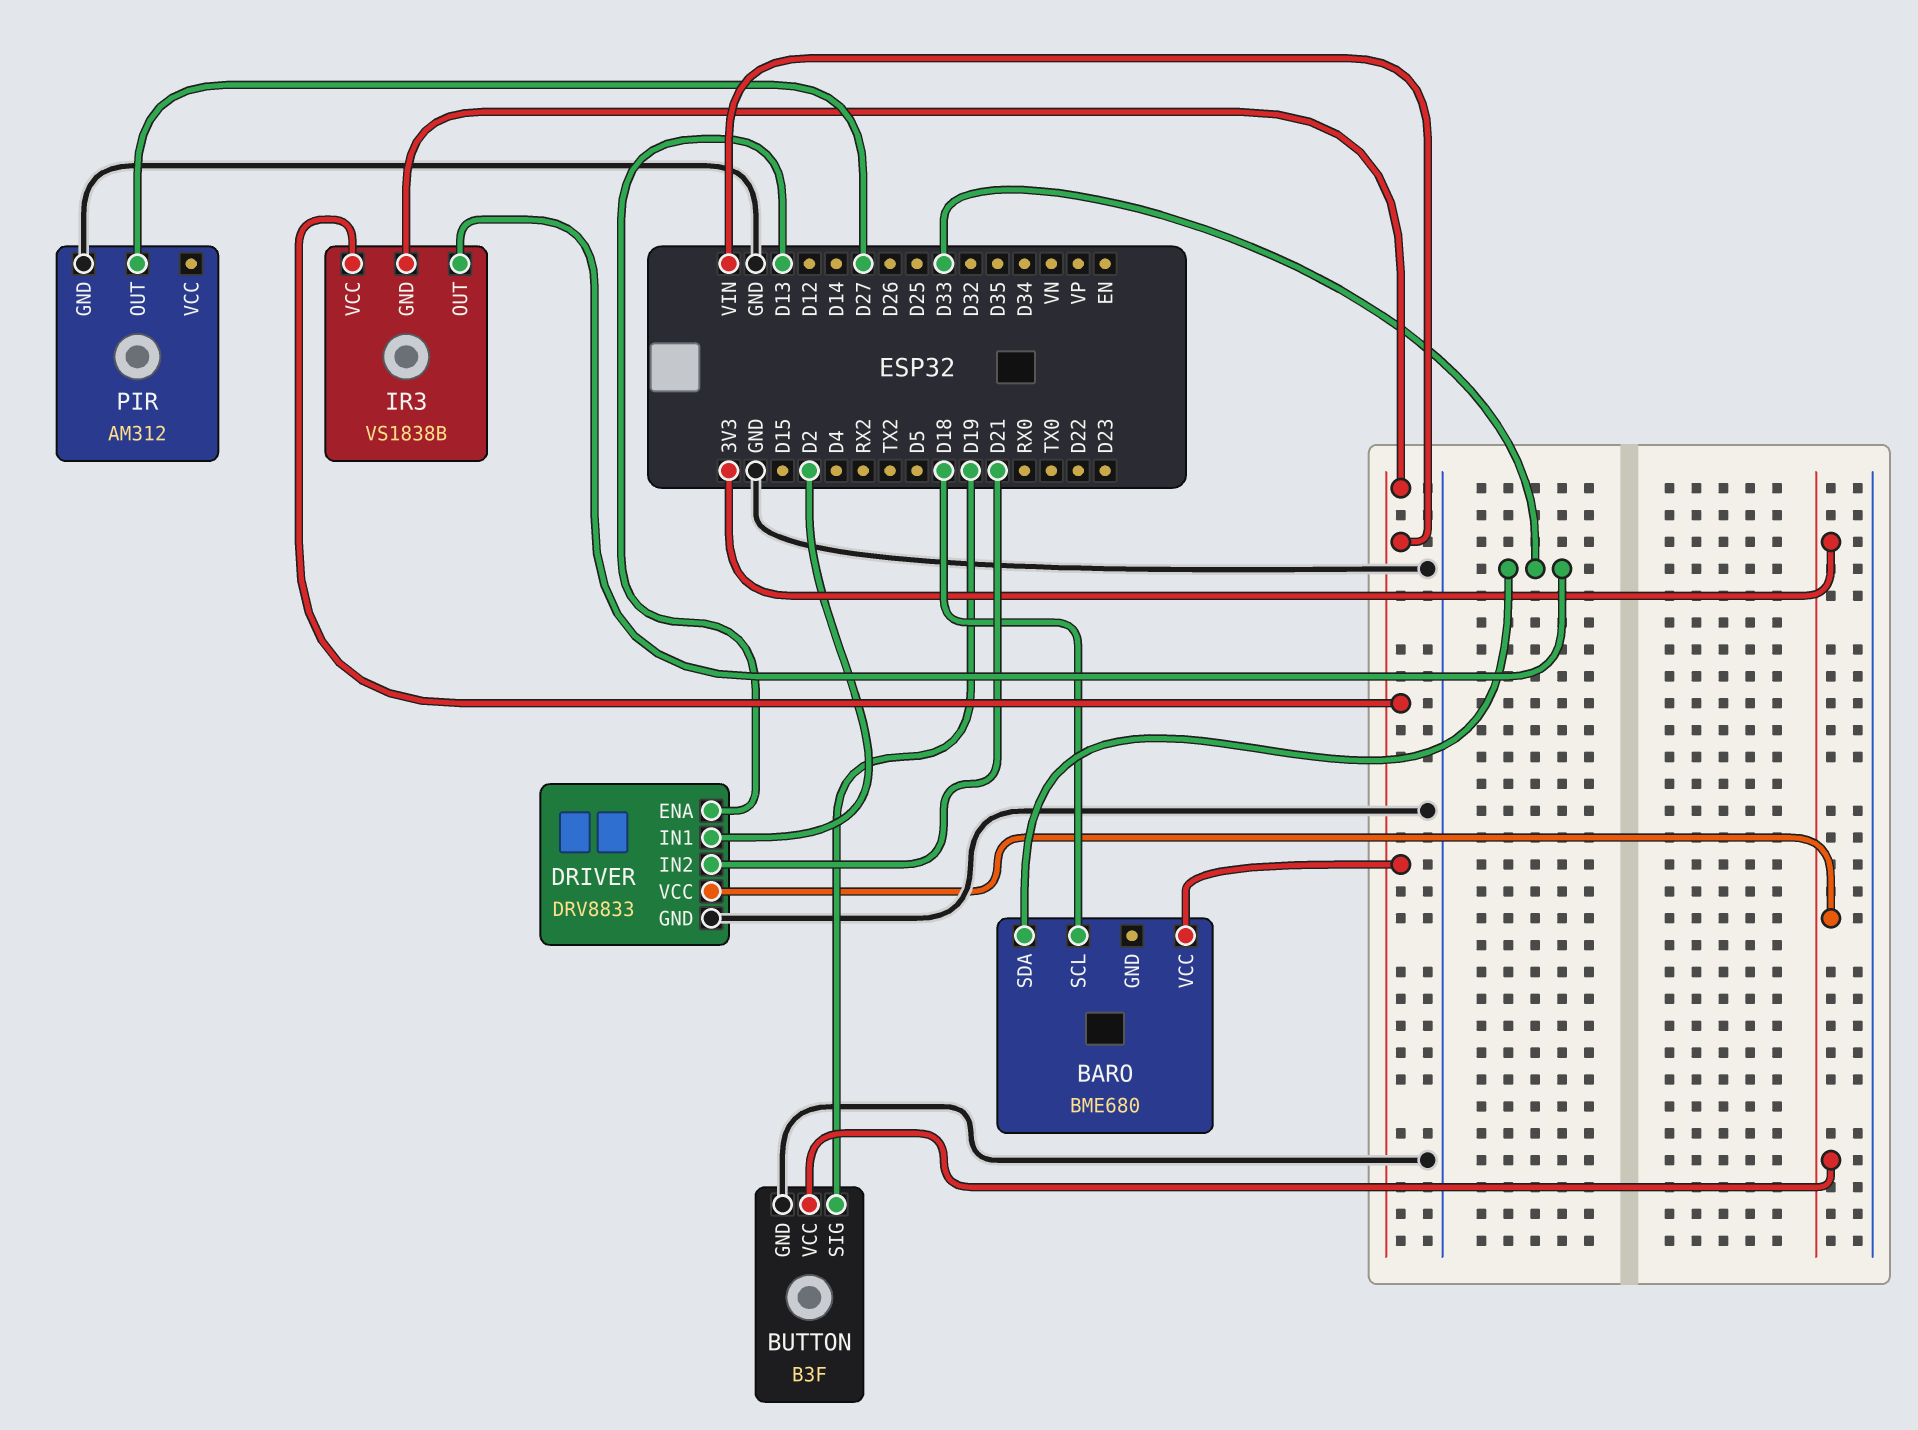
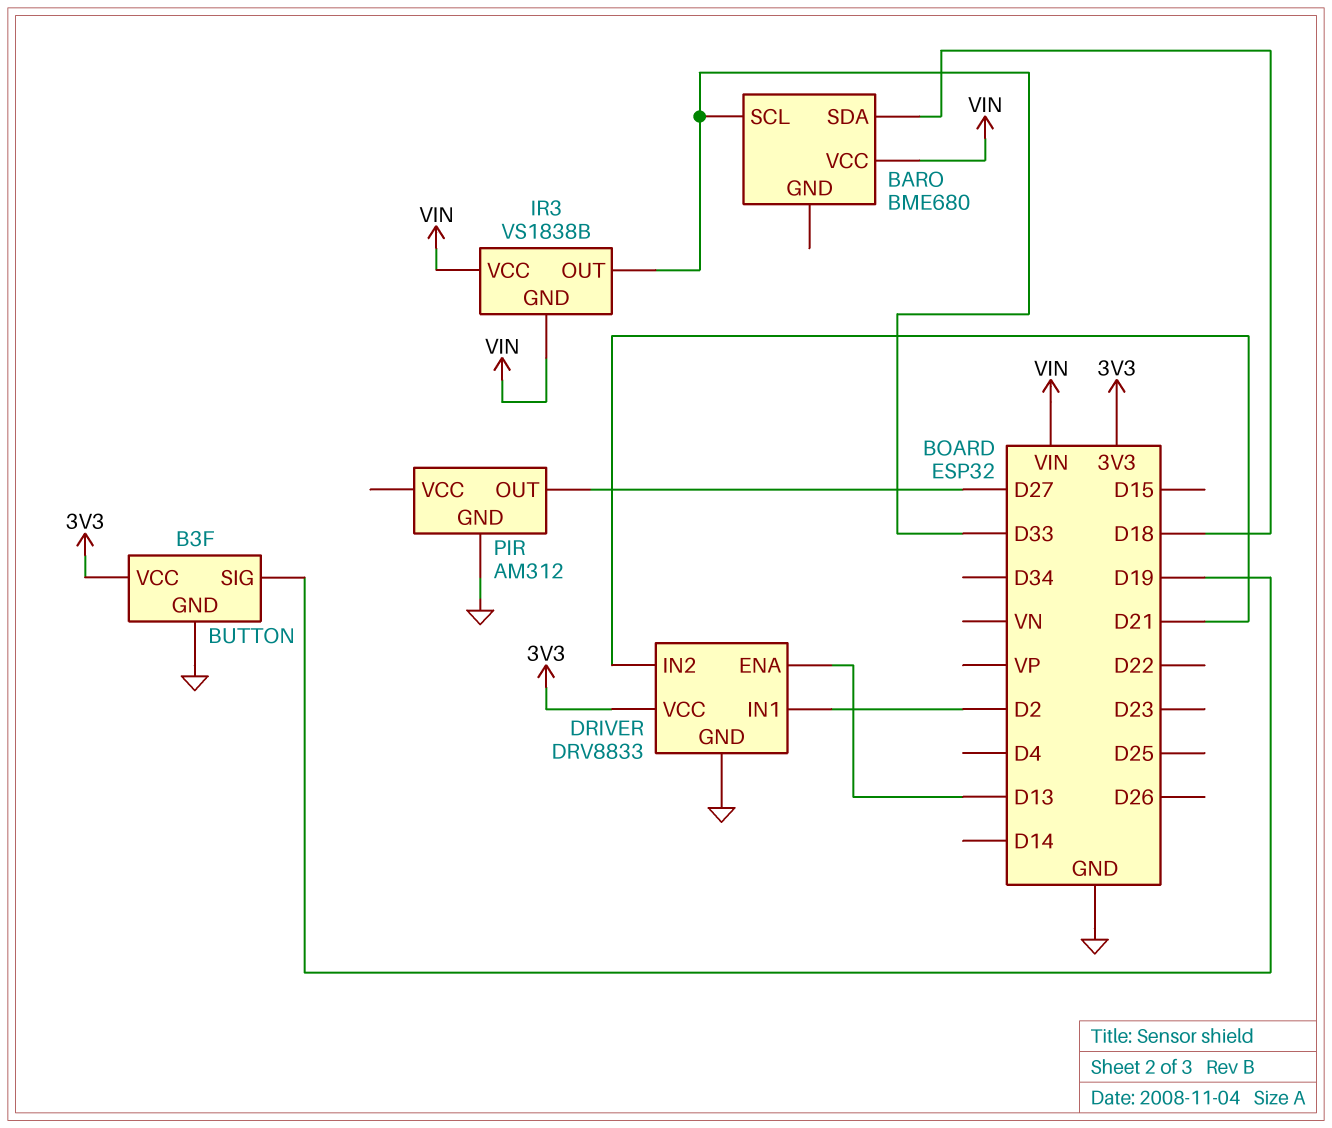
BARO pin SCL: D18 -> D33
BARO pin SDA: D33 -> D18

